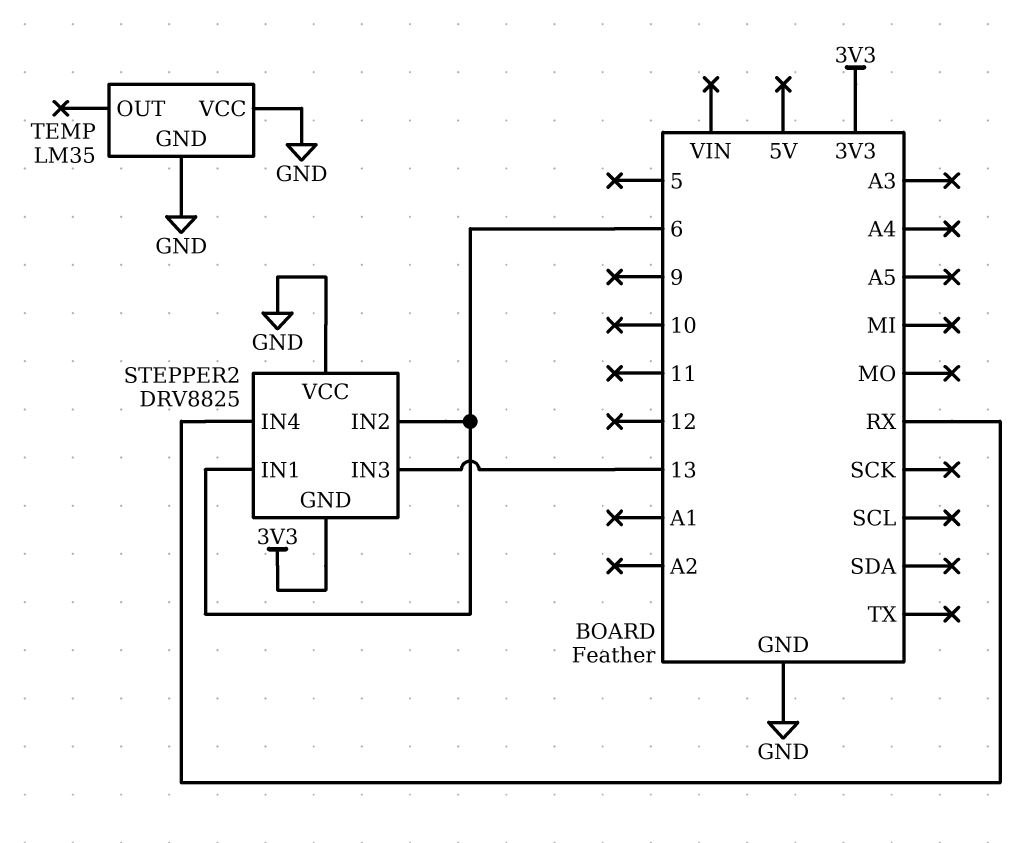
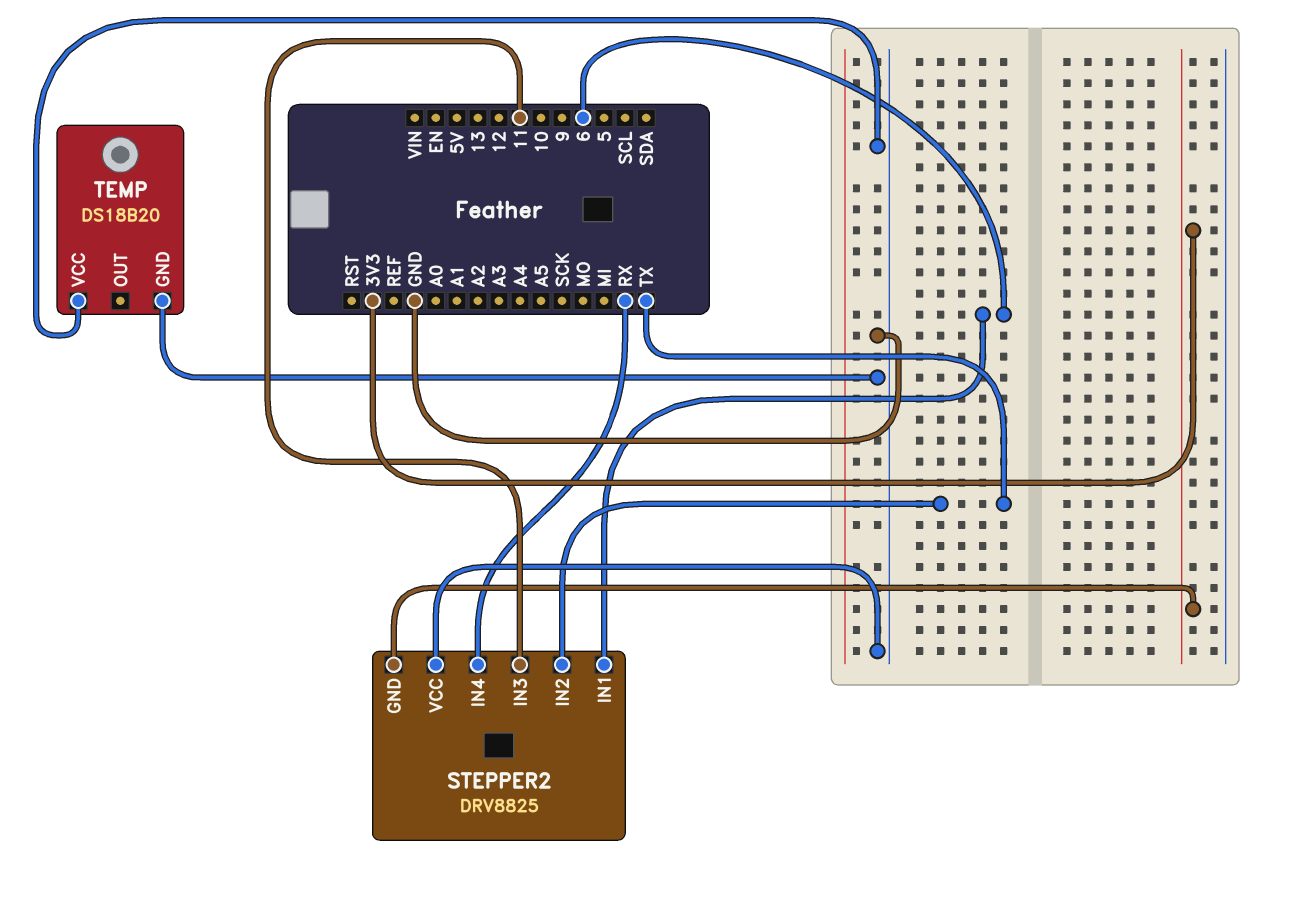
STEPPER2 pin IN2: 6 -> TX
STEPPER2 pin IN3: 13 -> 11
TEMP: LM35 -> DS18B20

